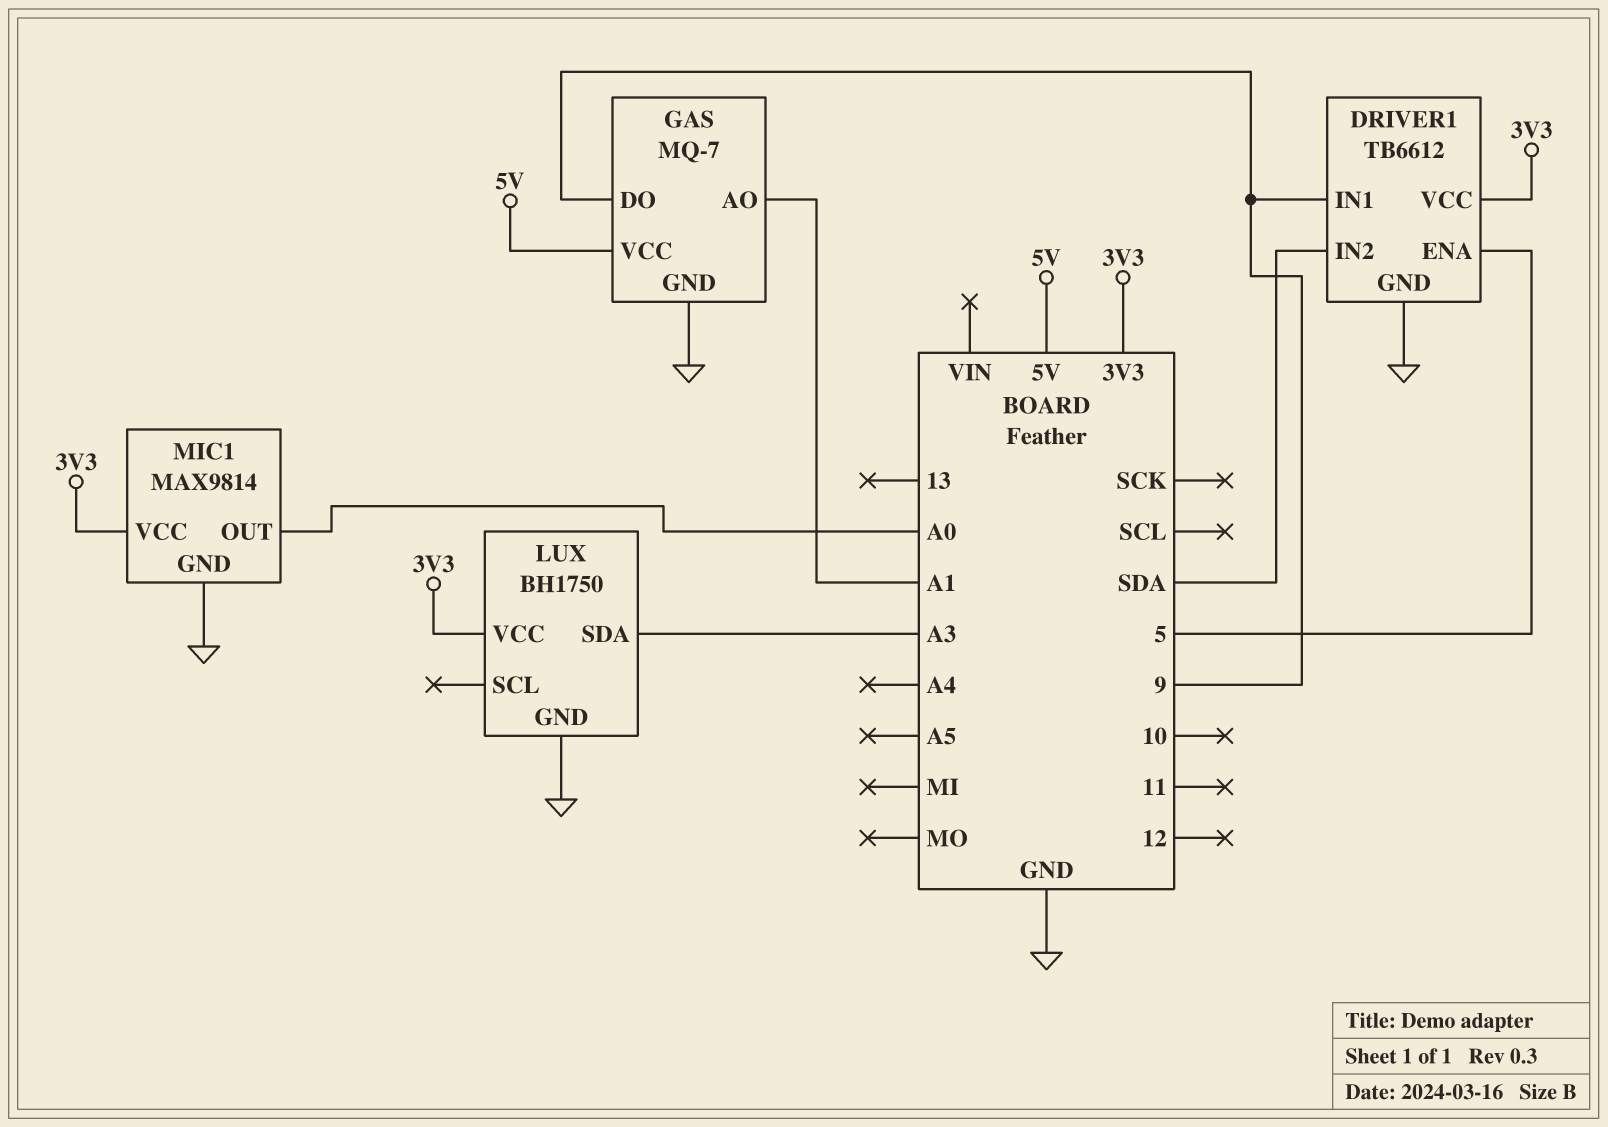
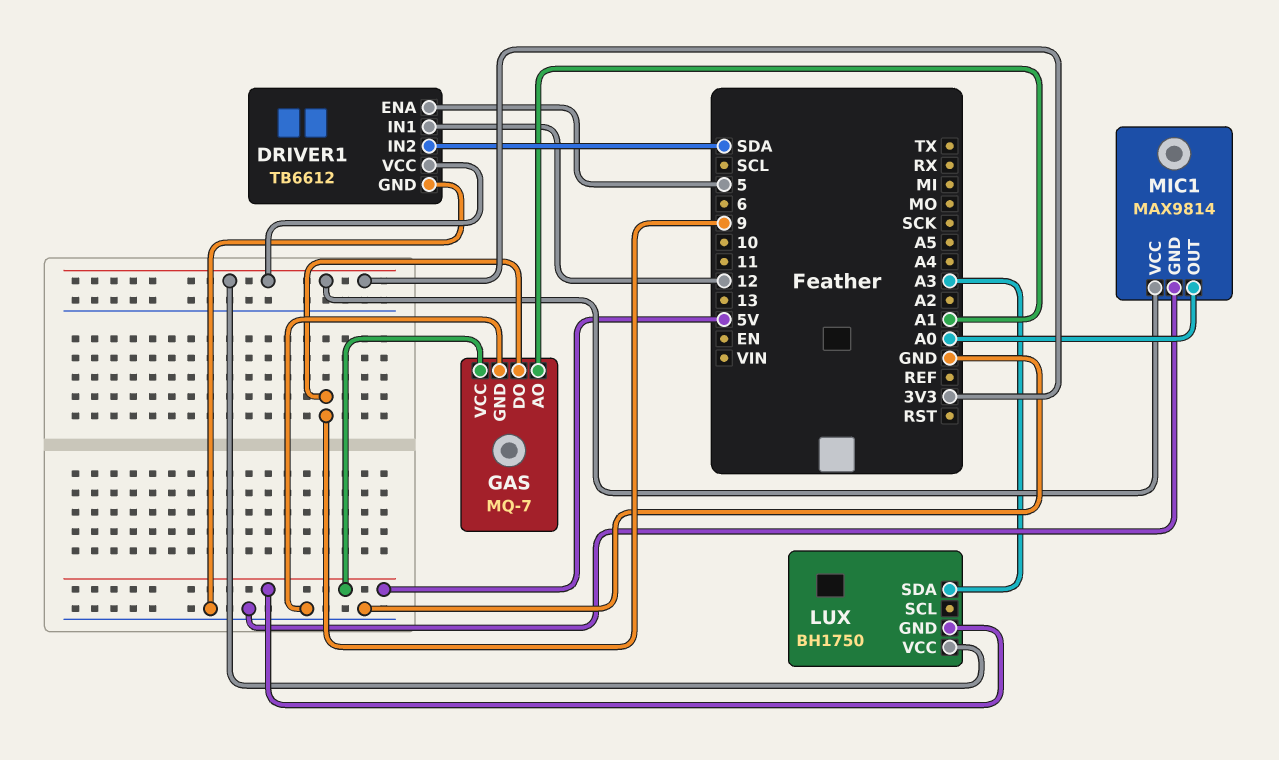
DRIVER1 pin IN1: 9 -> 12
LUX pin GND: GND -> 5V

